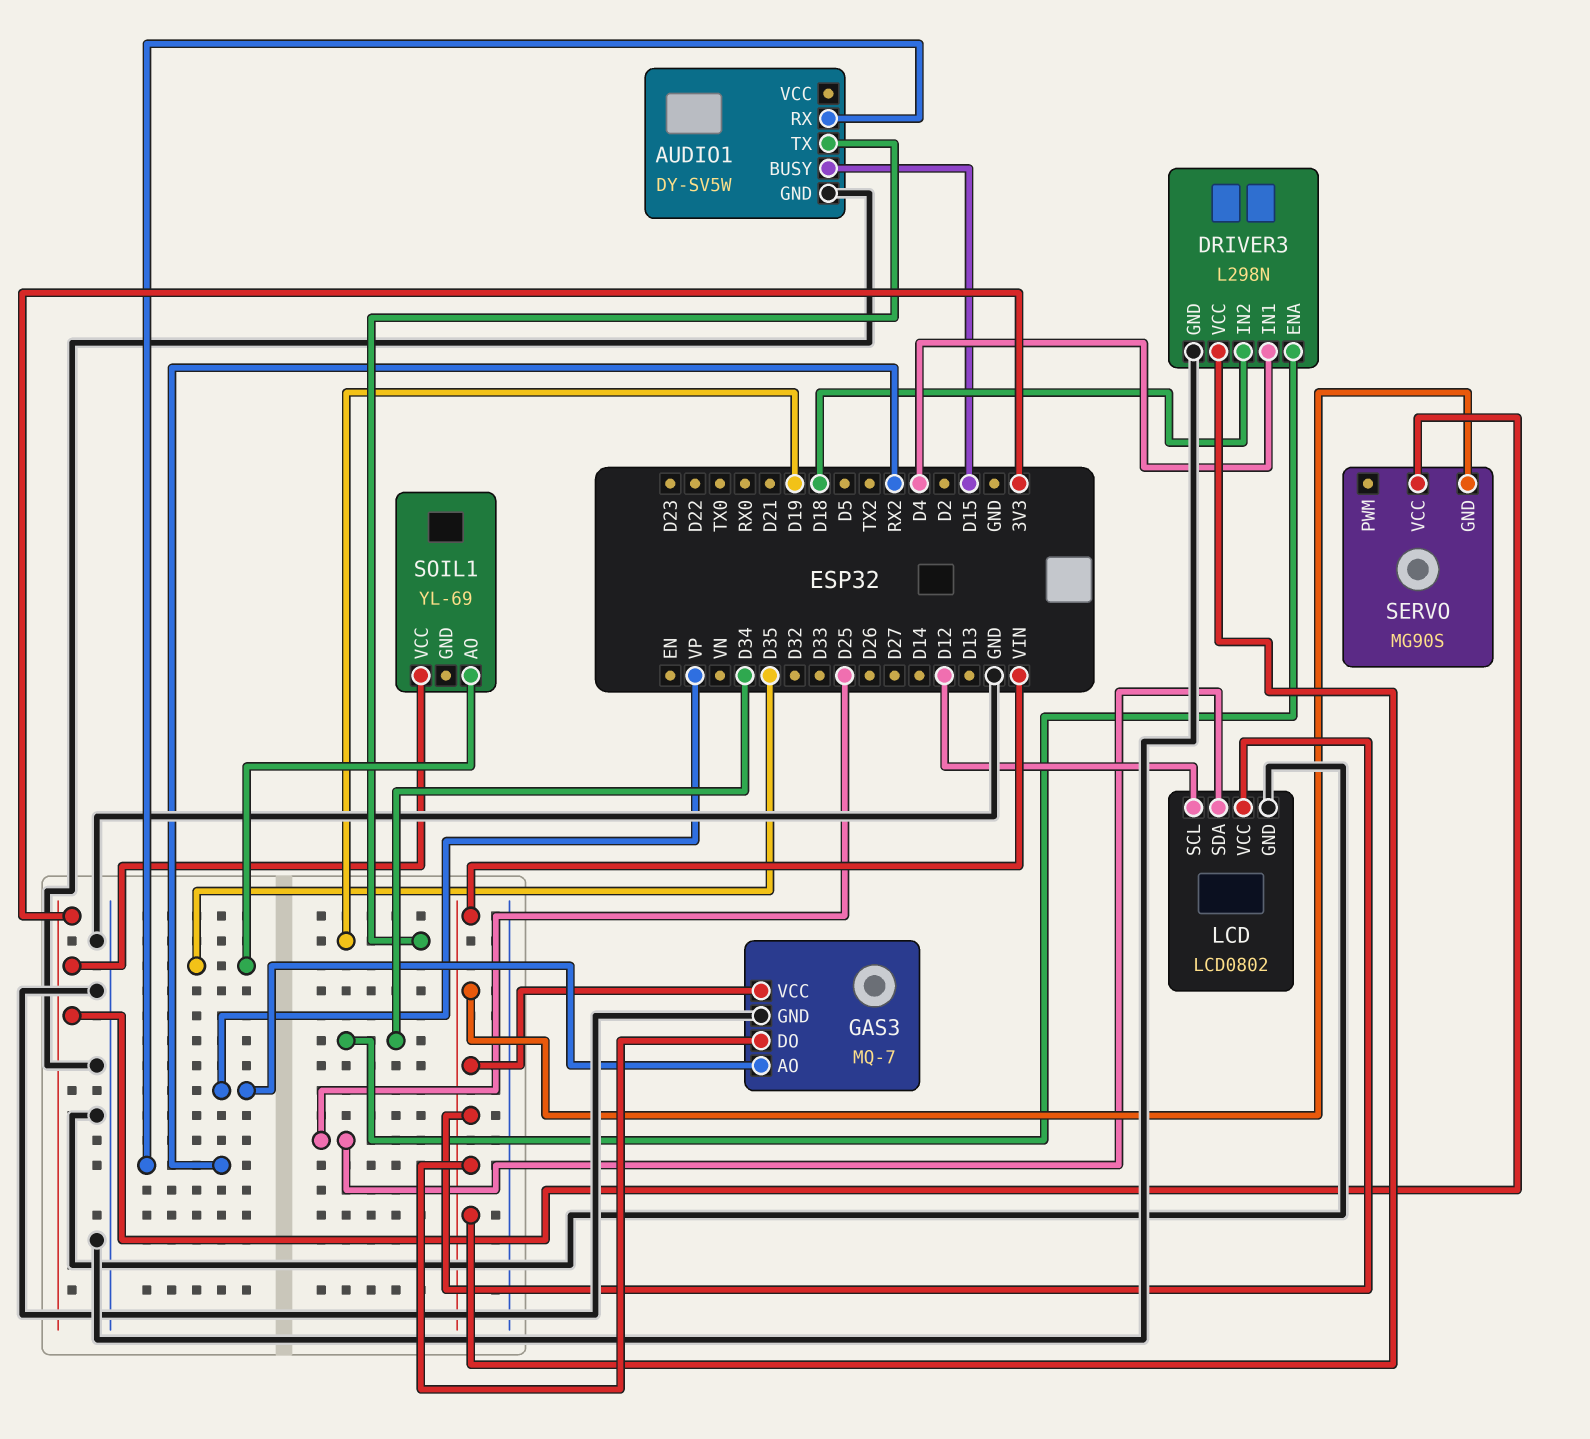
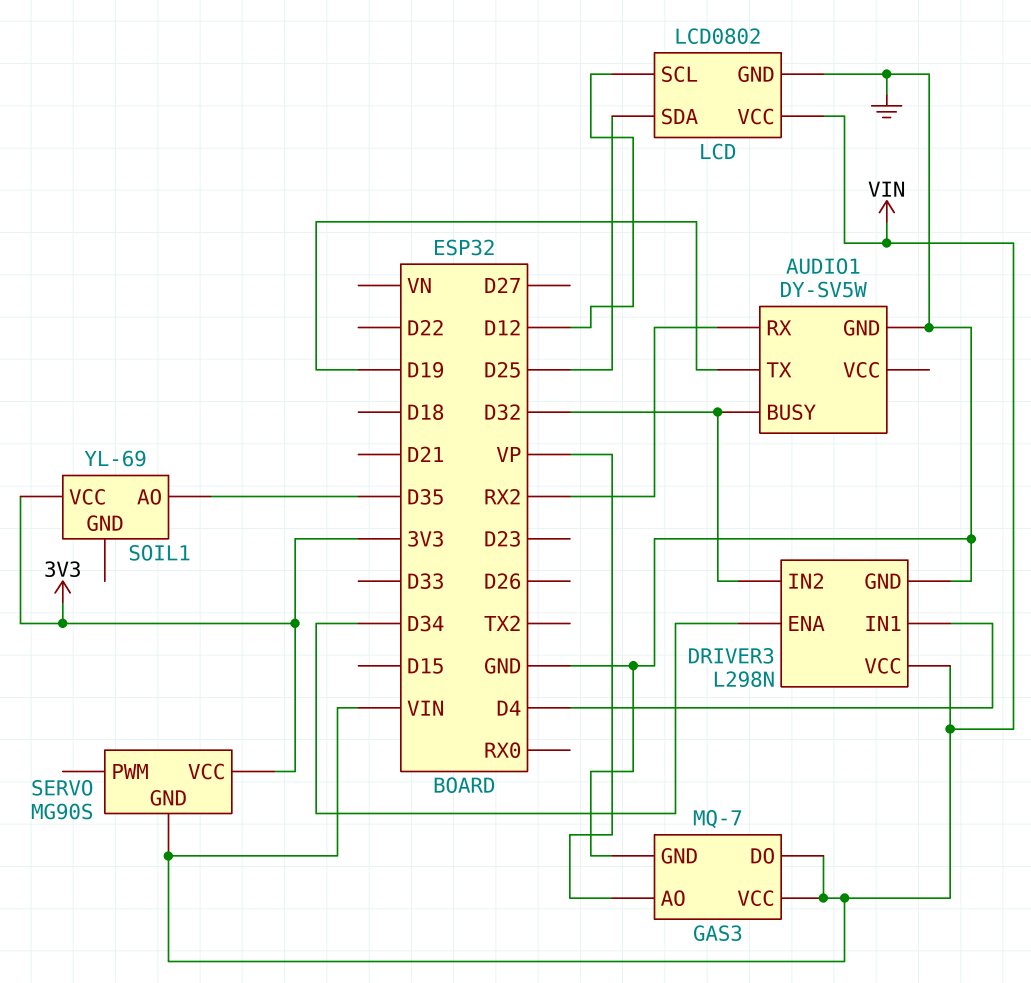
AUDIO1 pin BUSY: D15 -> D32
DRIVER3 pin IN2: D18 -> D32

